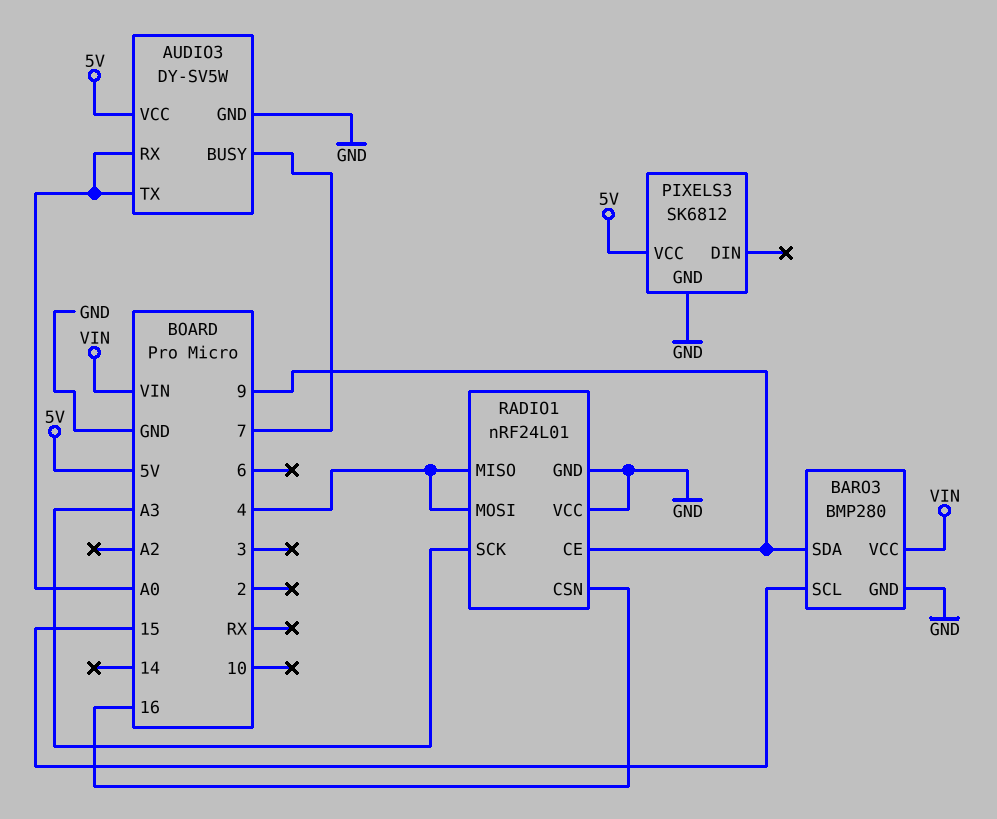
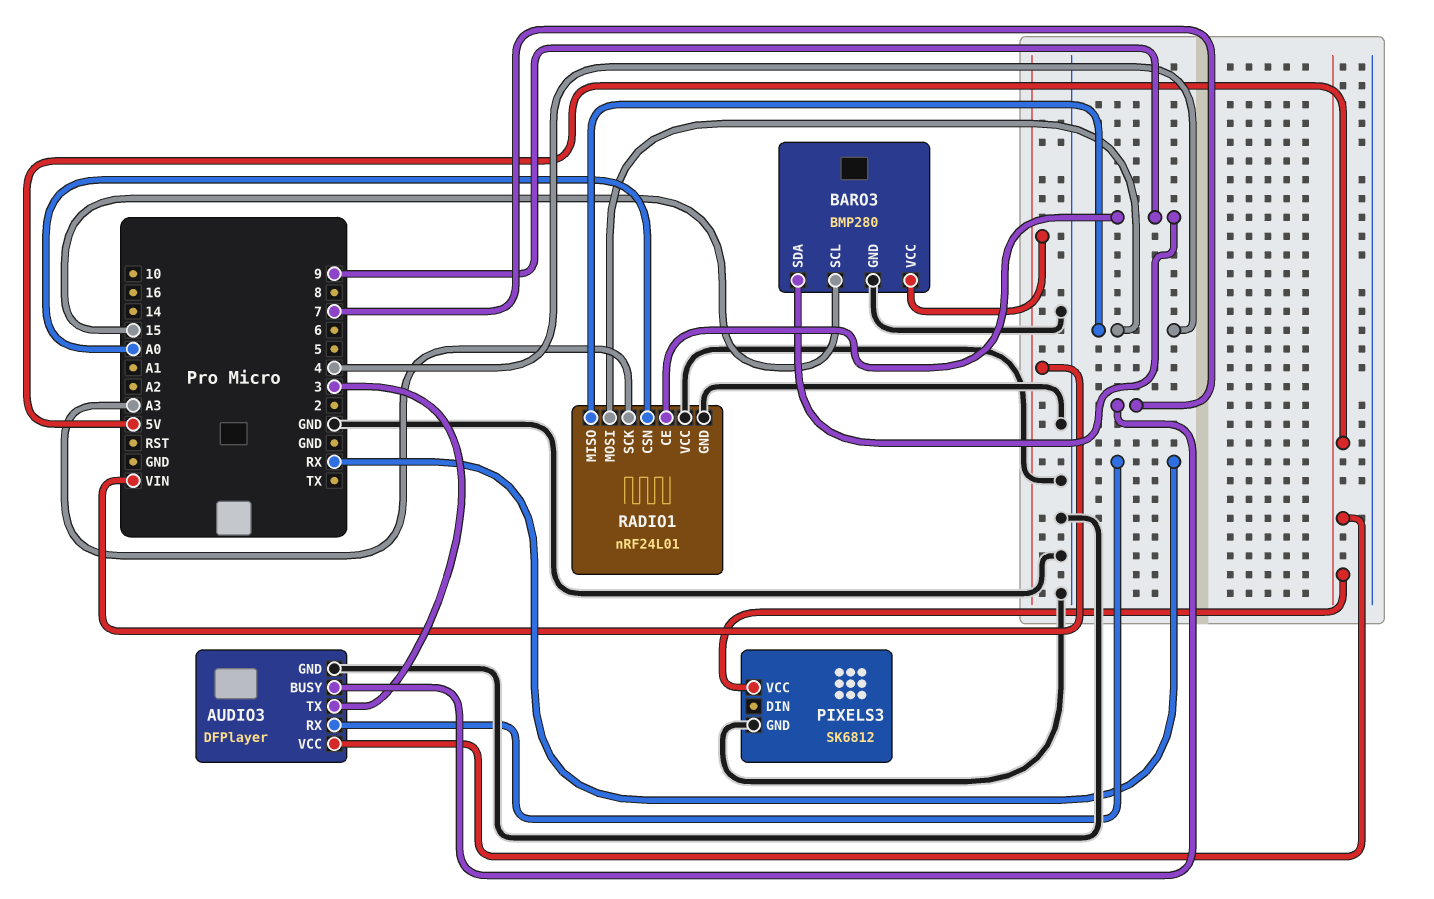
AUDIO3: DY-SV5W -> DFPlayer
AUDIO3 pin RX: A0 -> RX
AUDIO3 pin TX: A0 -> 3
RADIO1 pin CSN: 16 -> A0

